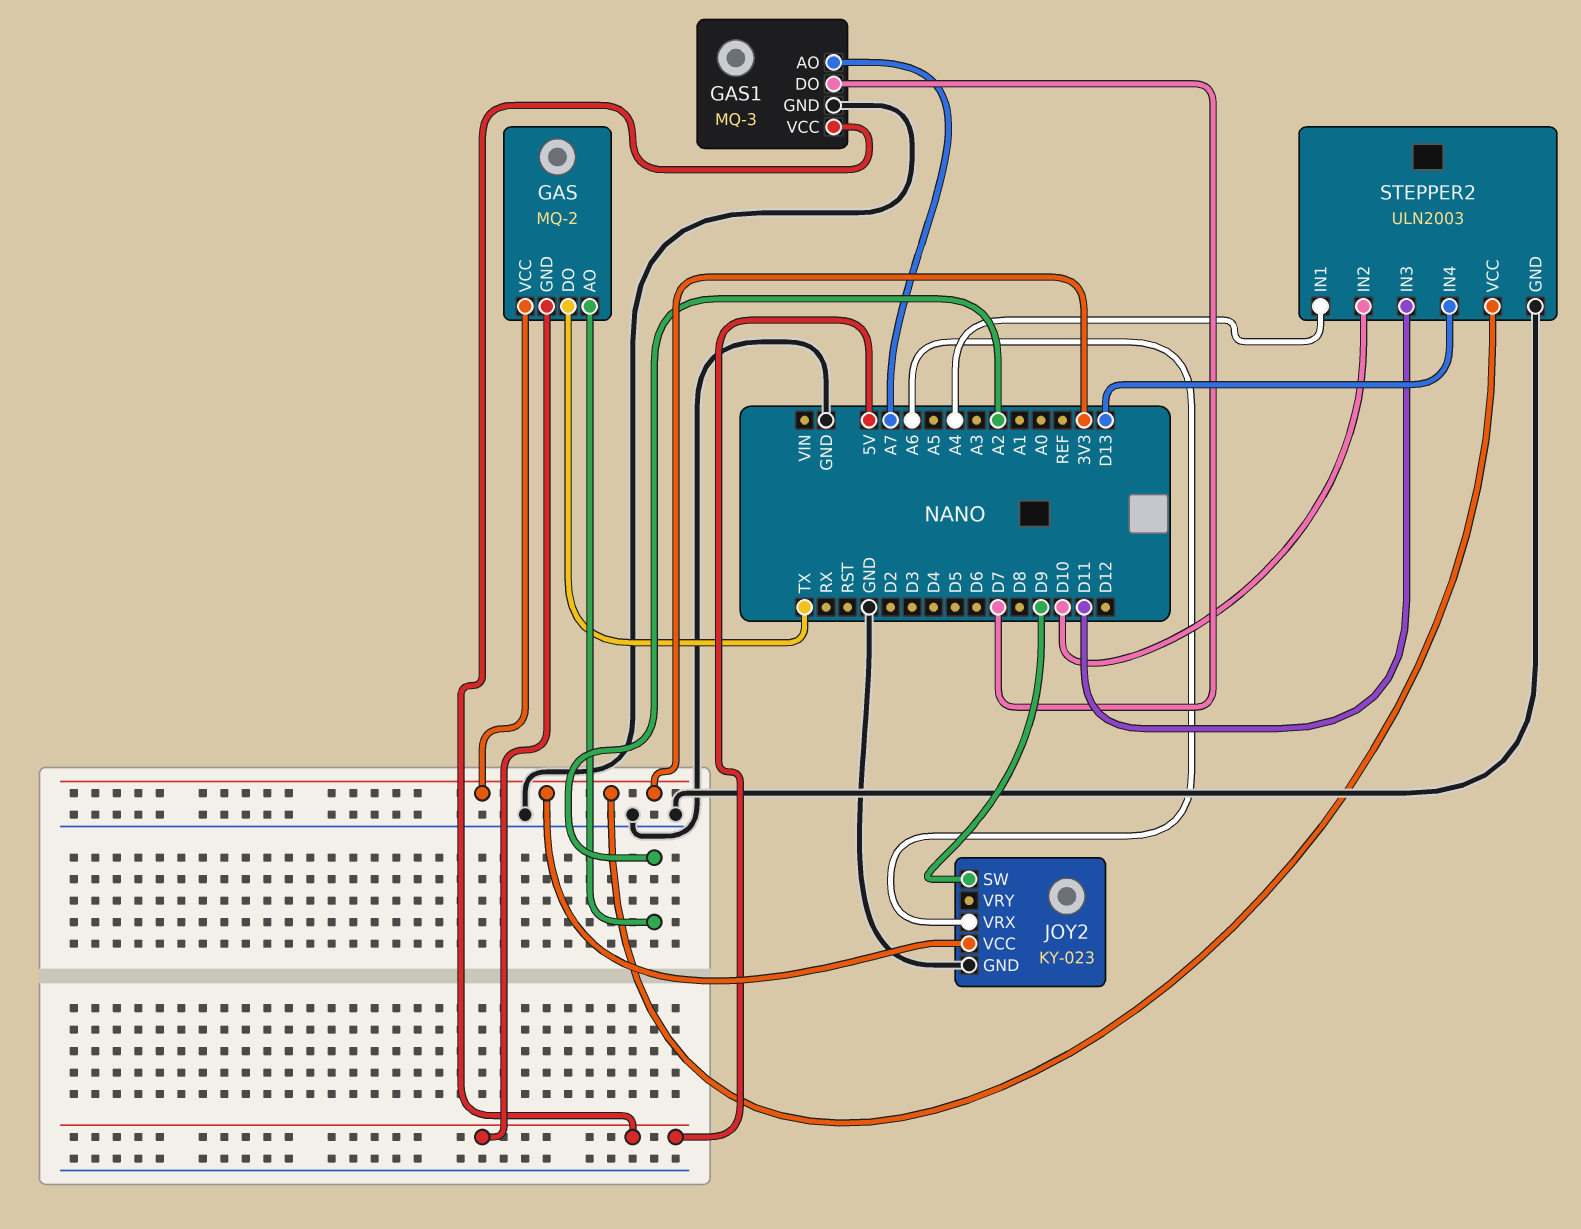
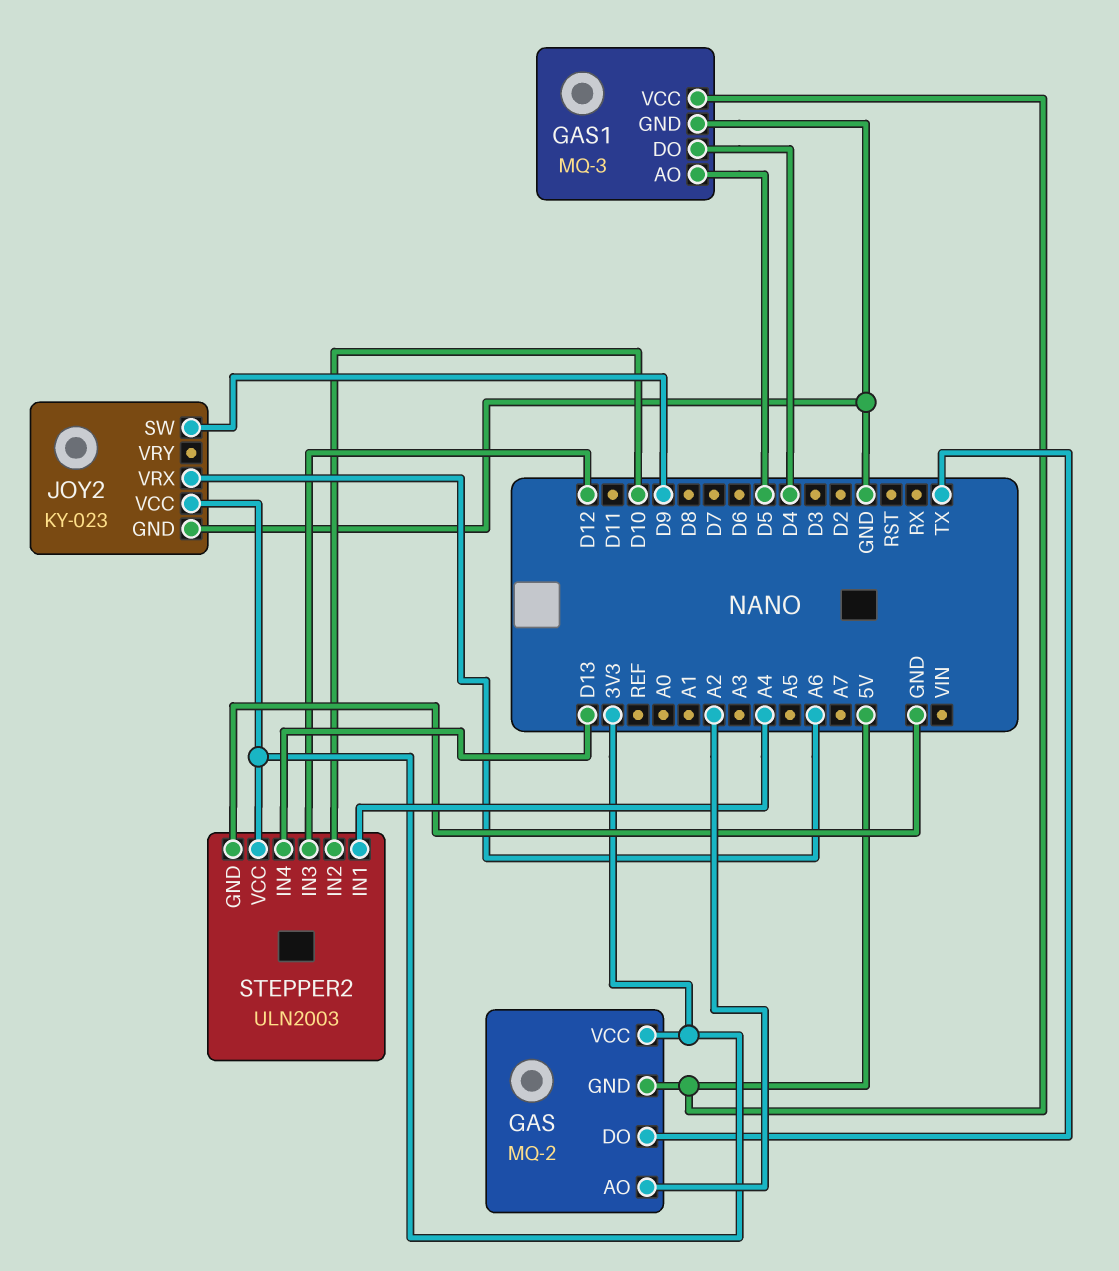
GAS1 pin AO: A7 -> D5
GAS1 pin DO: D7 -> D4
STEPPER2 pin IN3: D11 -> D12

